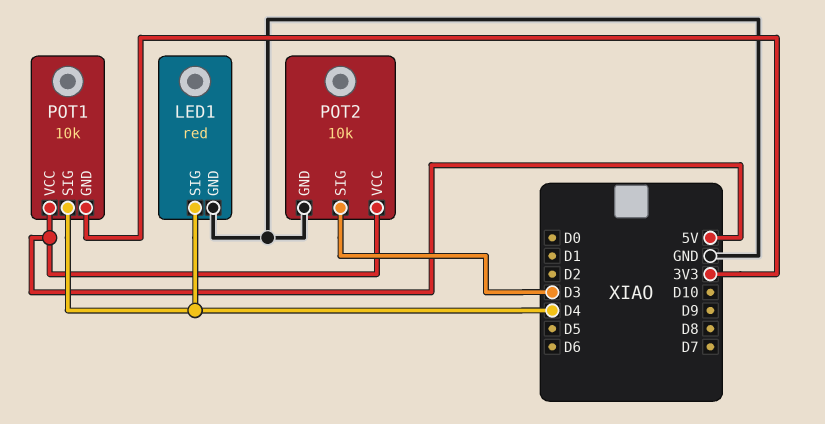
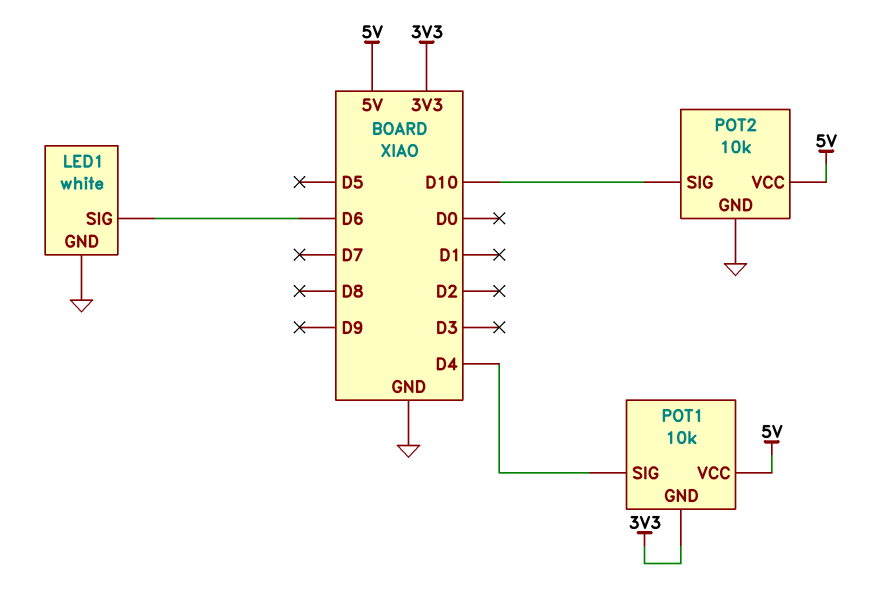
LED1: red -> white
LED1 pin SIG: D4 -> D6
POT2 pin SIG: D3 -> D10

